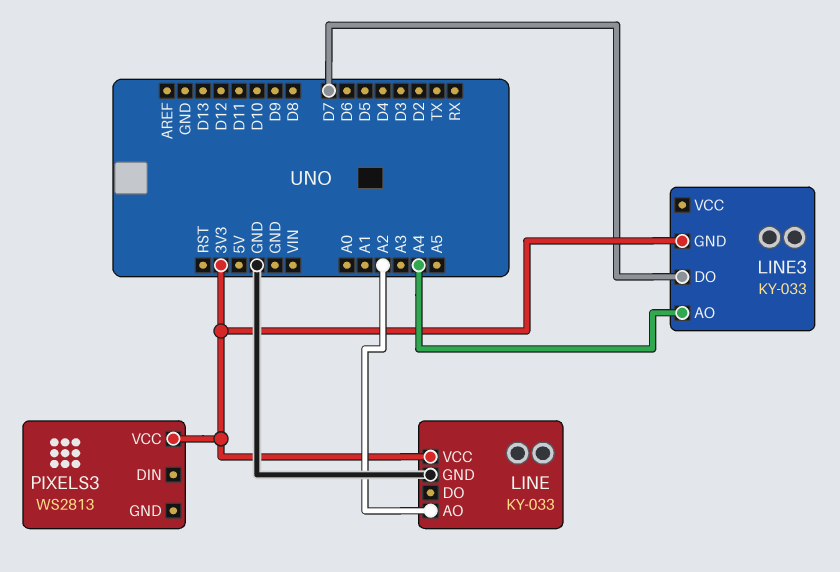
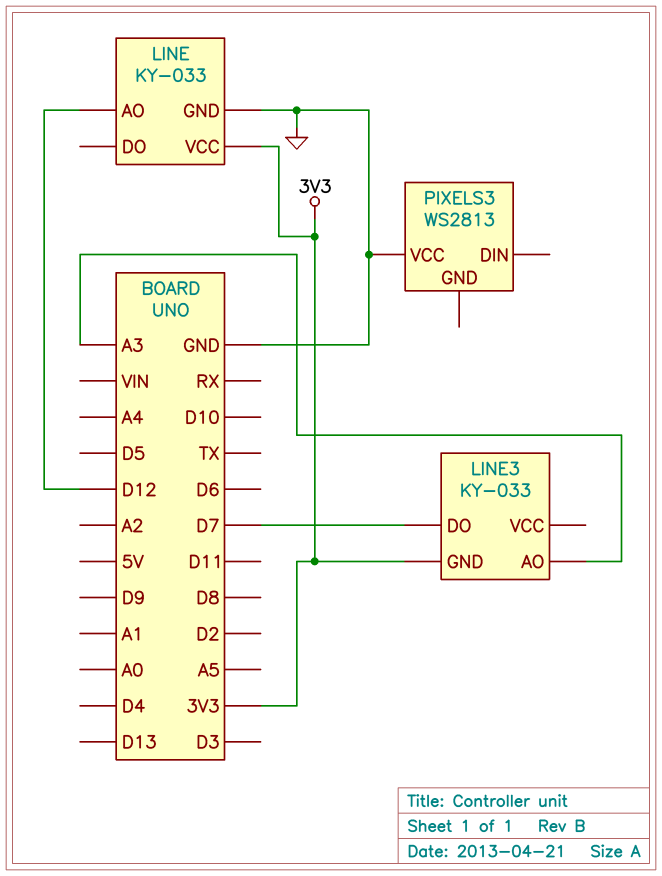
LINE pin AO: A2 -> D12
LINE3 pin AO: A4 -> A3
PIXELS3 pin VCC: 3V3 -> GND

